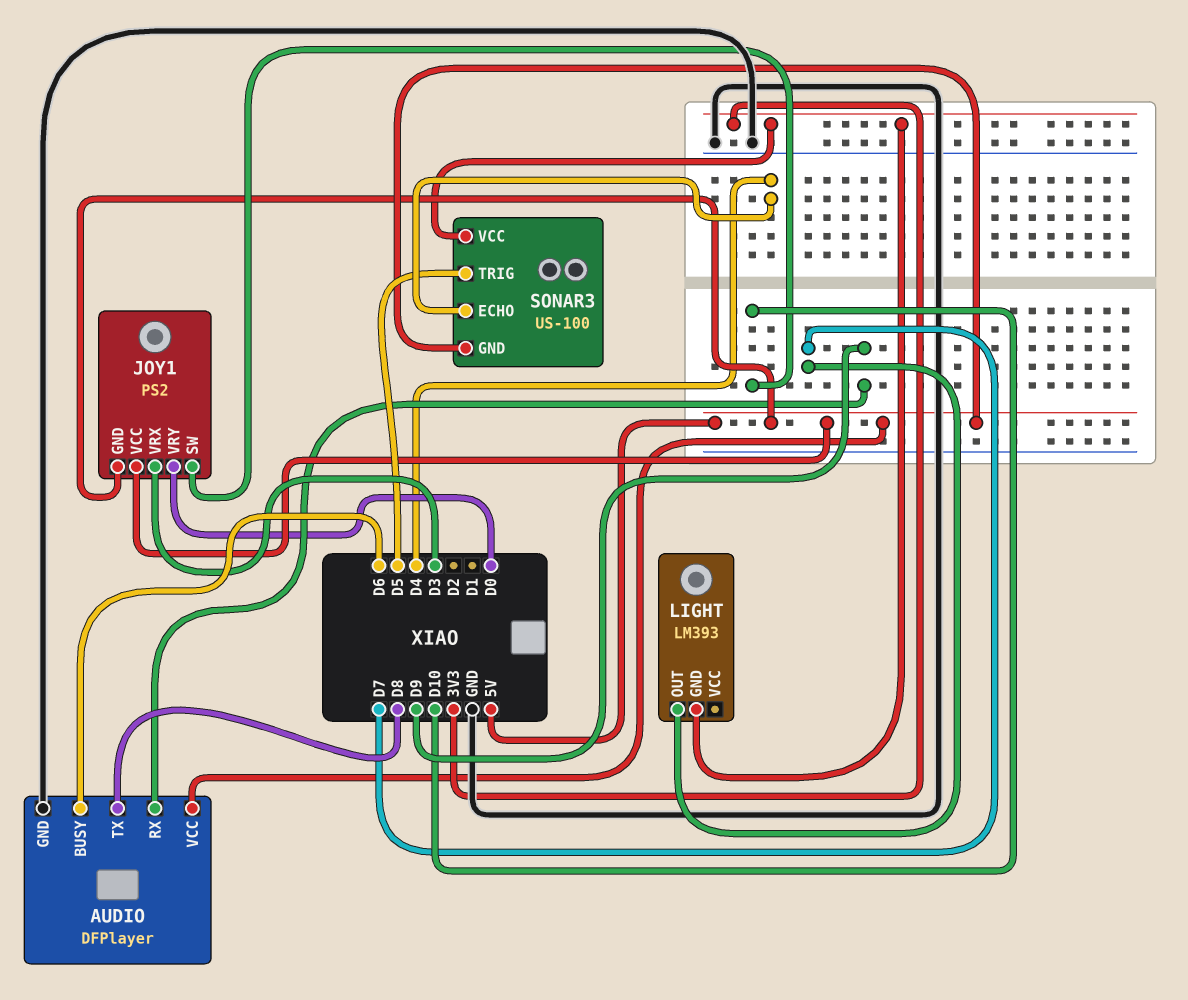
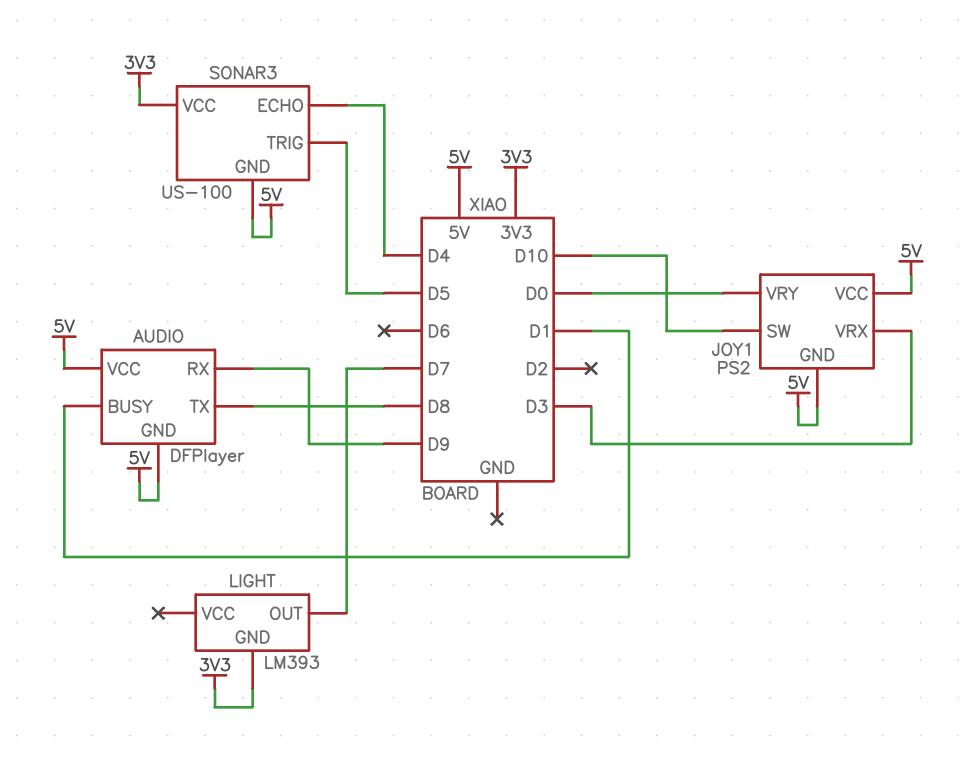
AUDIO pin BUSY: D6 -> D1
AUDIO pin GND: GND -> 5V

